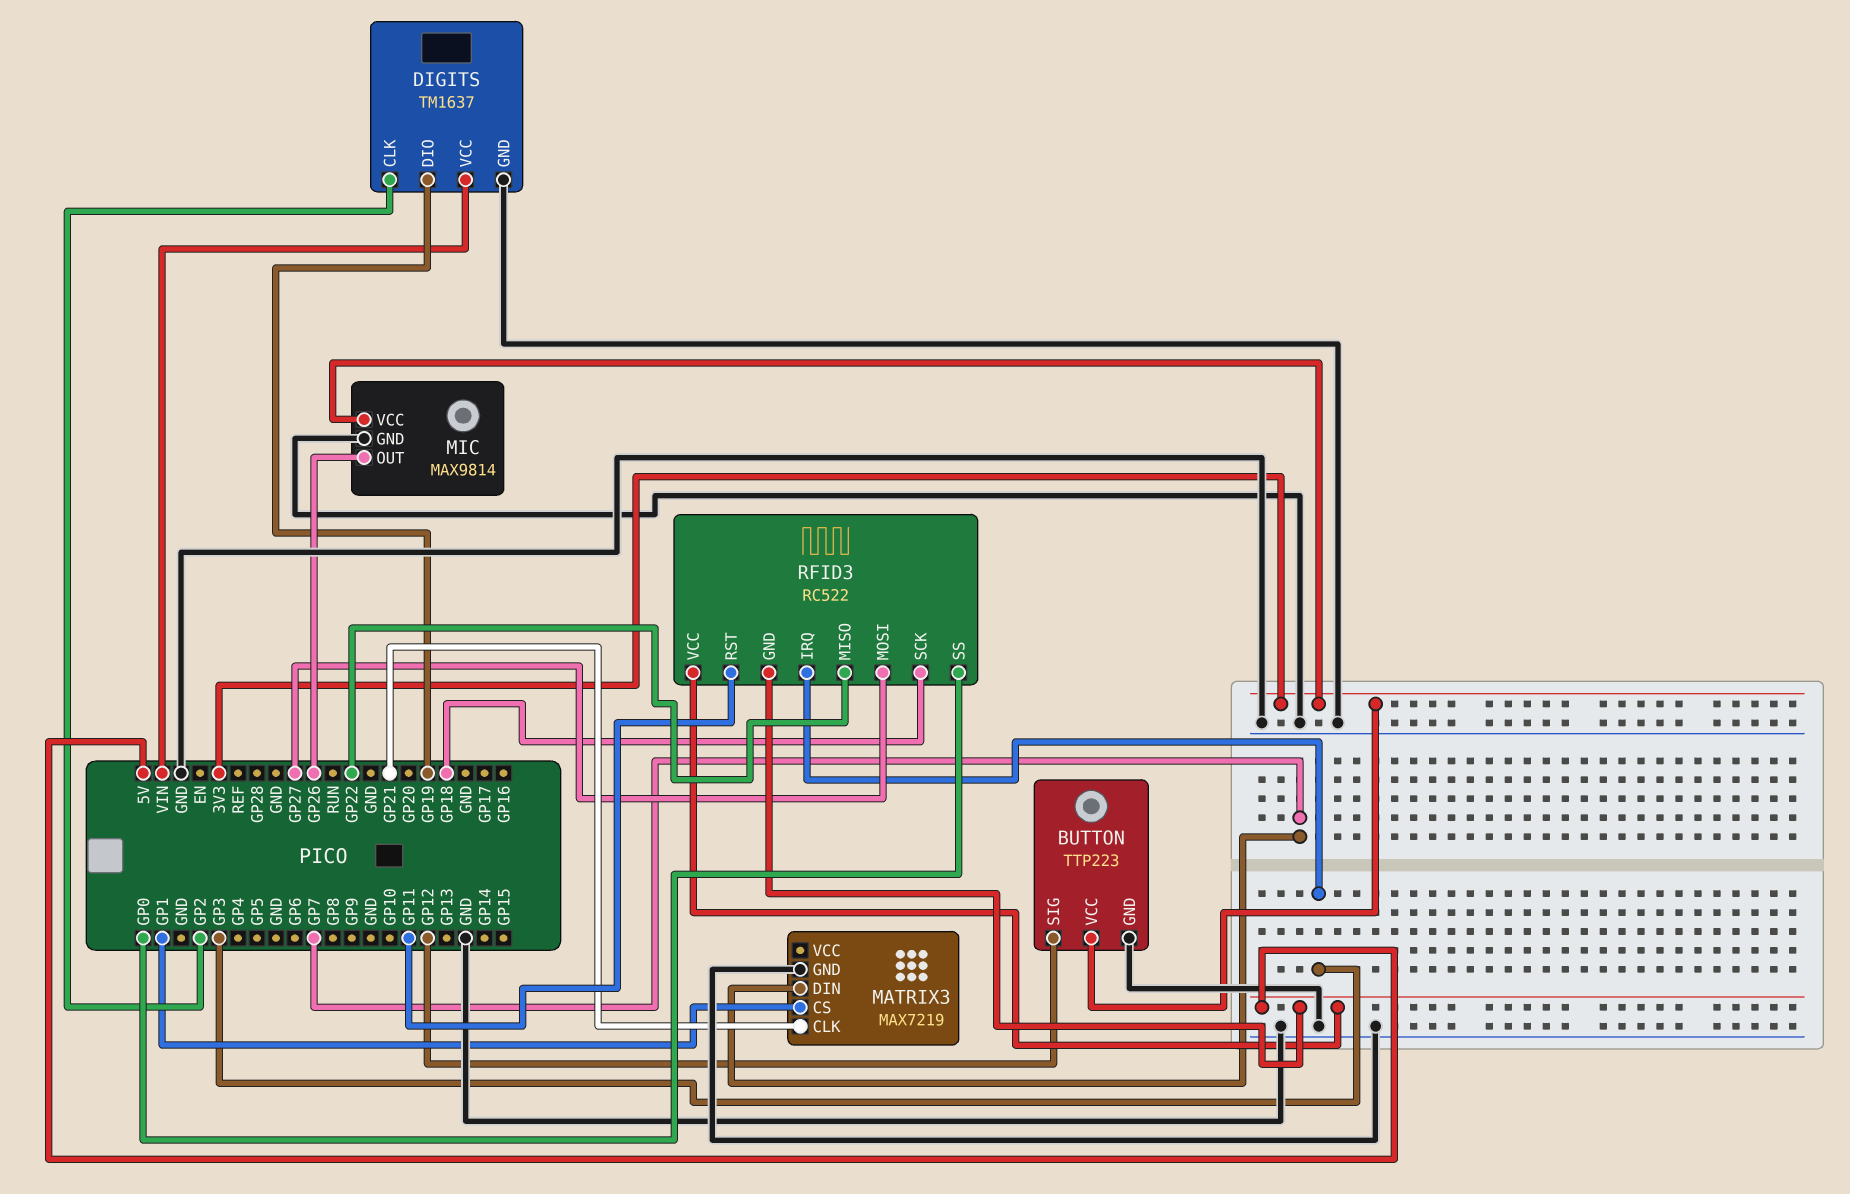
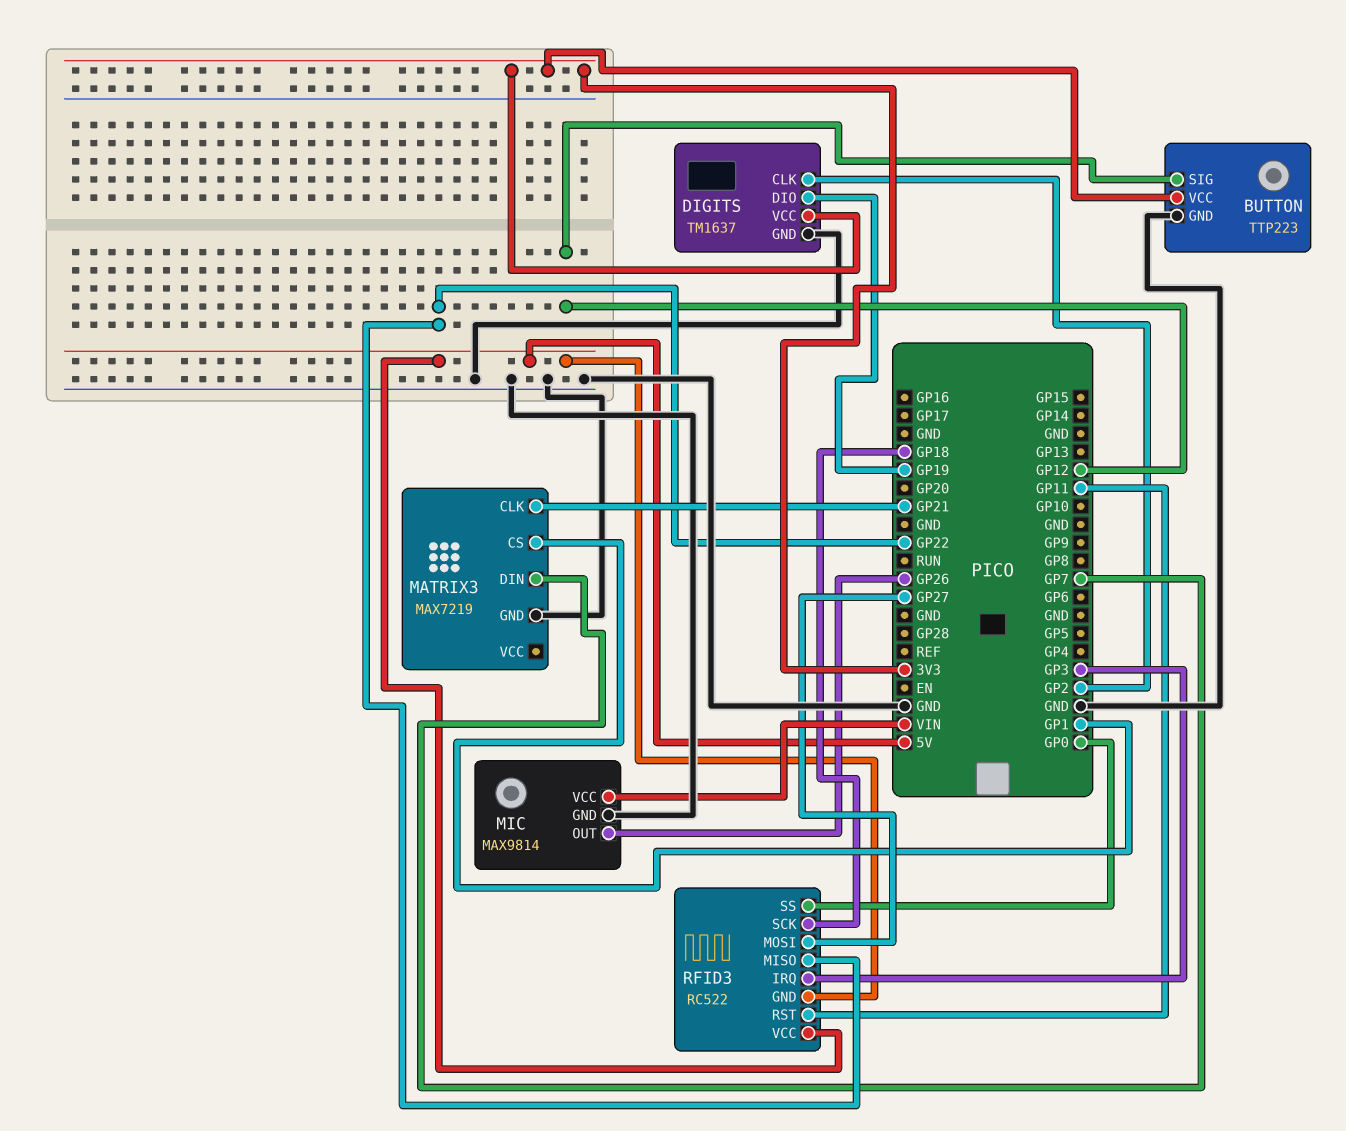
DIGITS pin VCC: VIN -> 3V3
MIC pin VCC: 3V3 -> VIN

